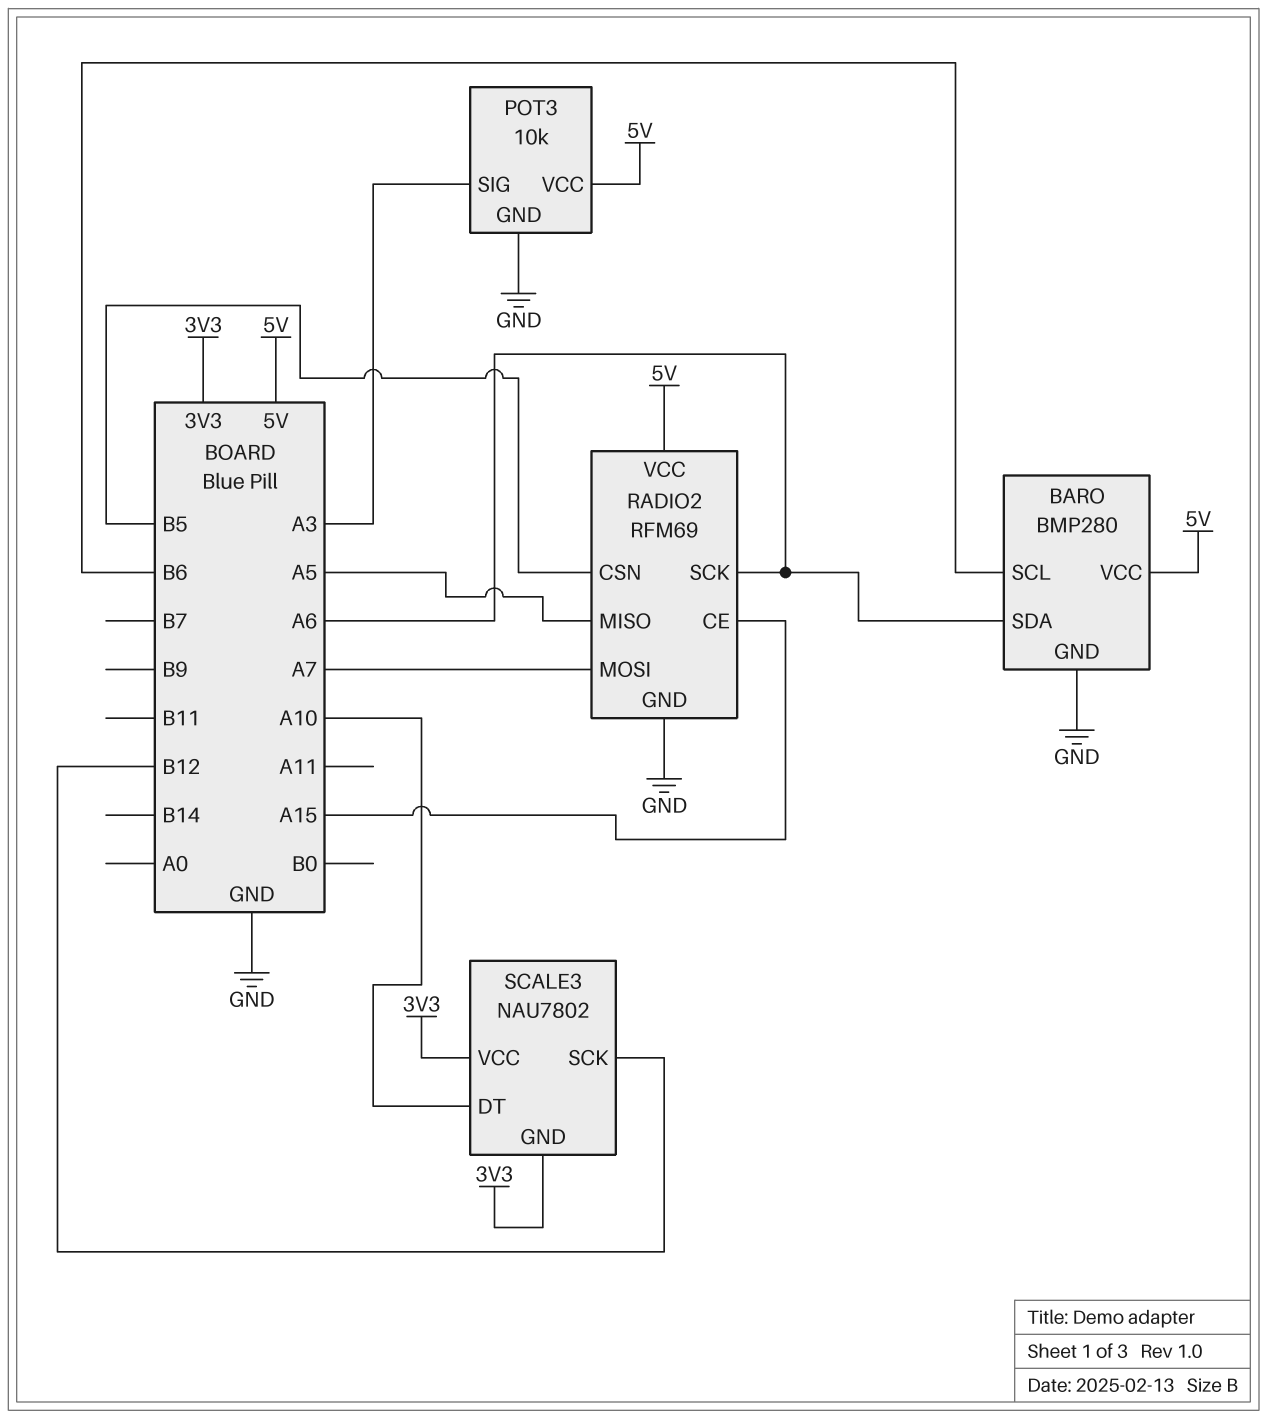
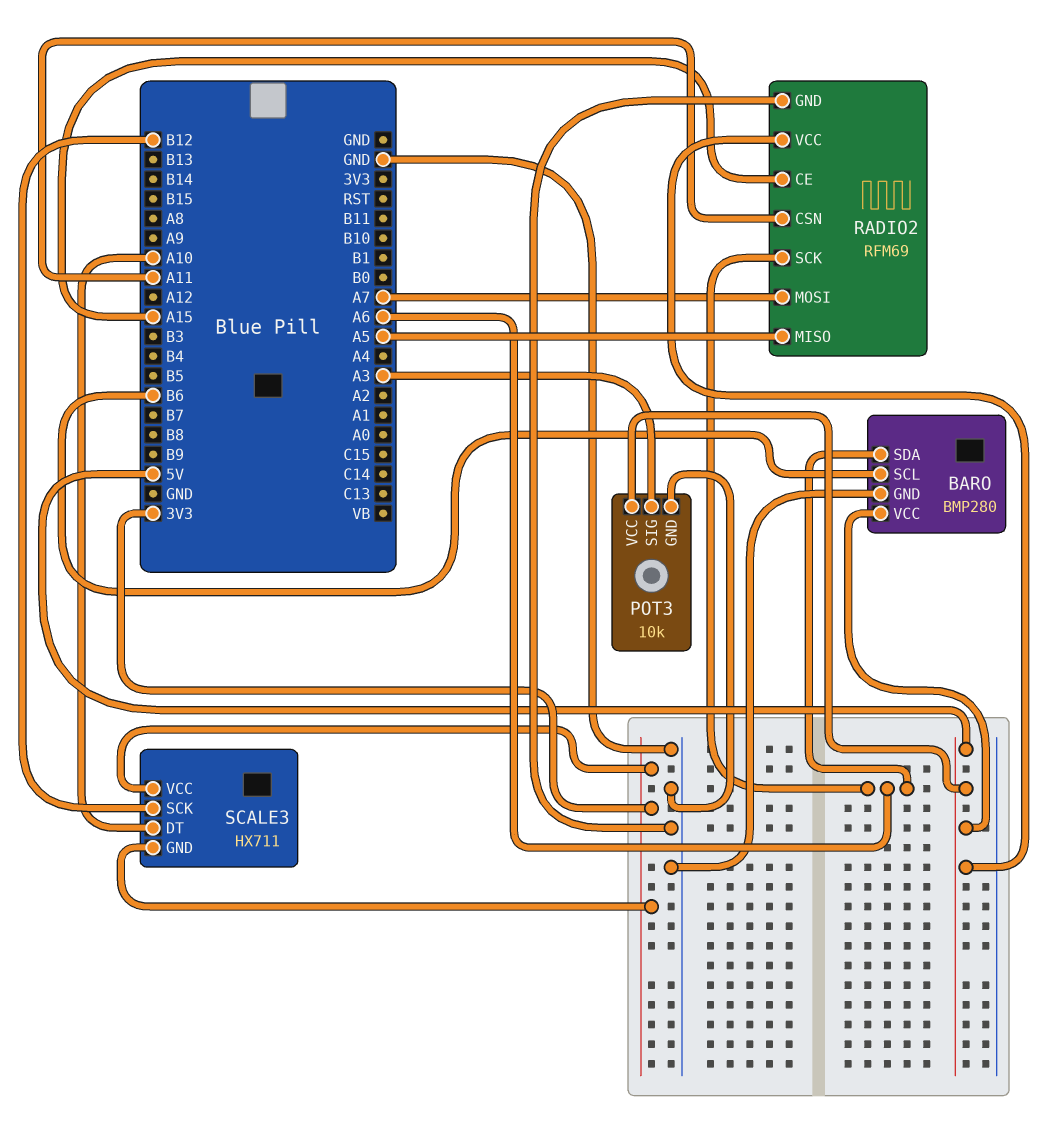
RADIO2 pin CSN: B5 -> A11
SCALE3: NAU7802 -> HX711

